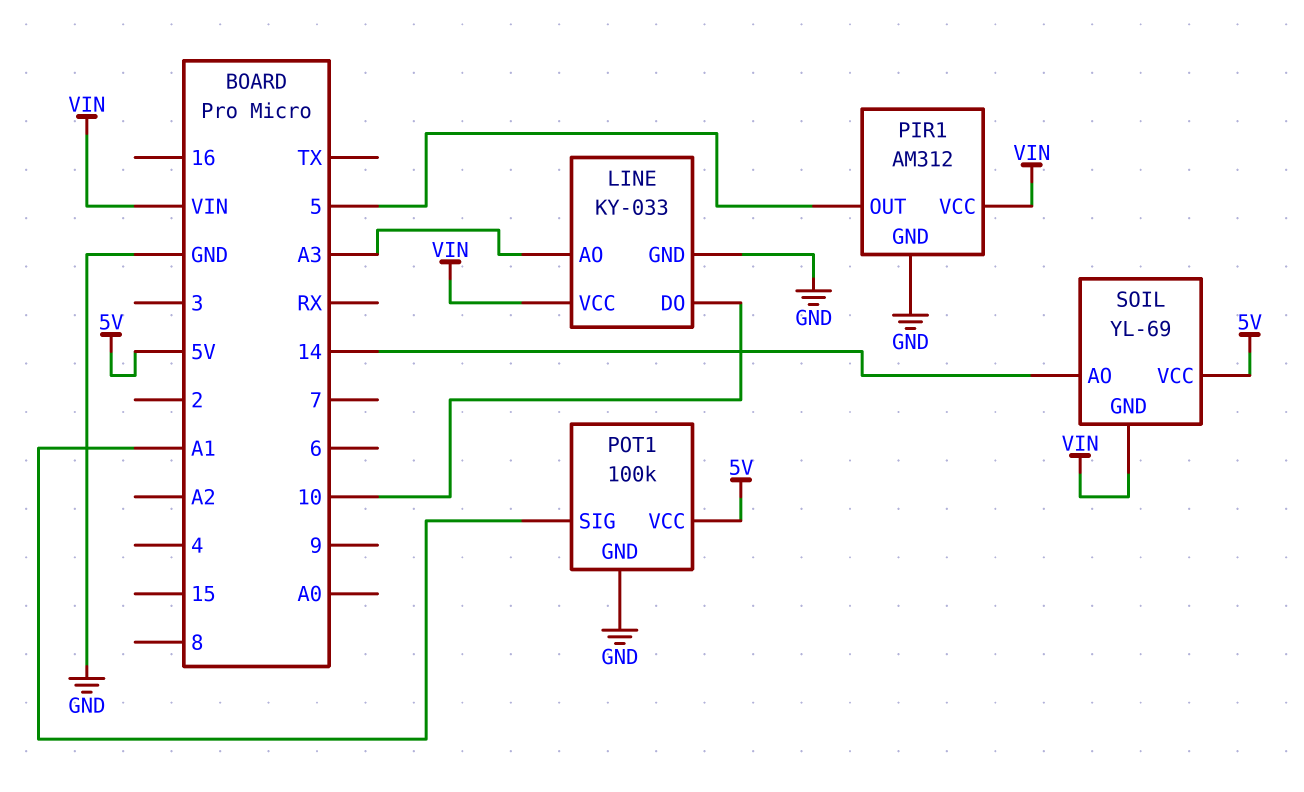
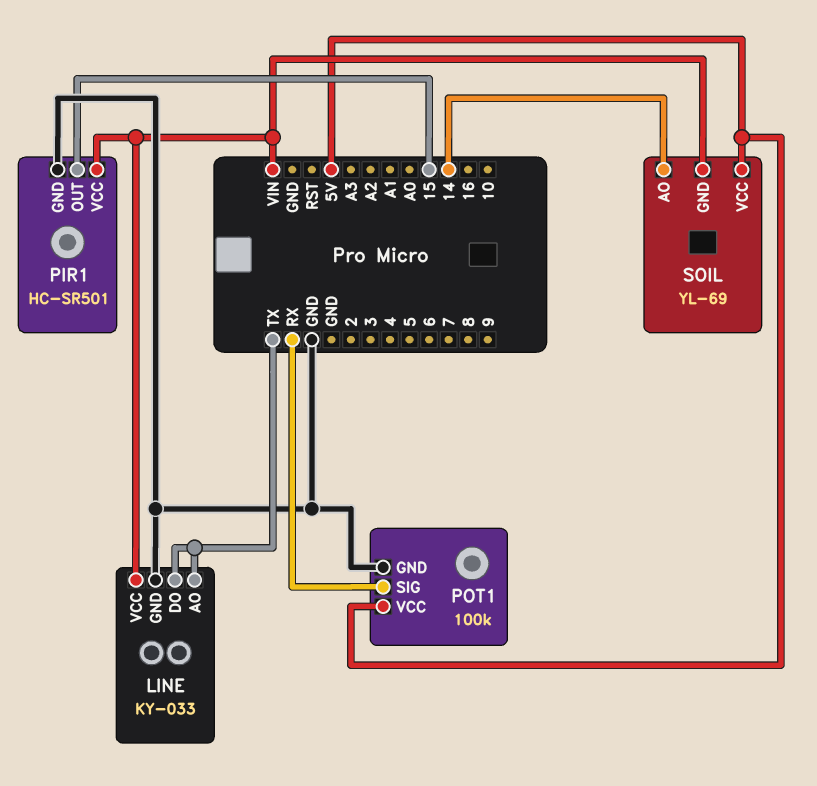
LINE pin AO: A3 -> TX
LINE pin DO: 10 -> TX
PIR1: AM312 -> HC-SR501
PIR1 pin OUT: 5 -> 15
POT1 pin SIG: A1 -> RX

